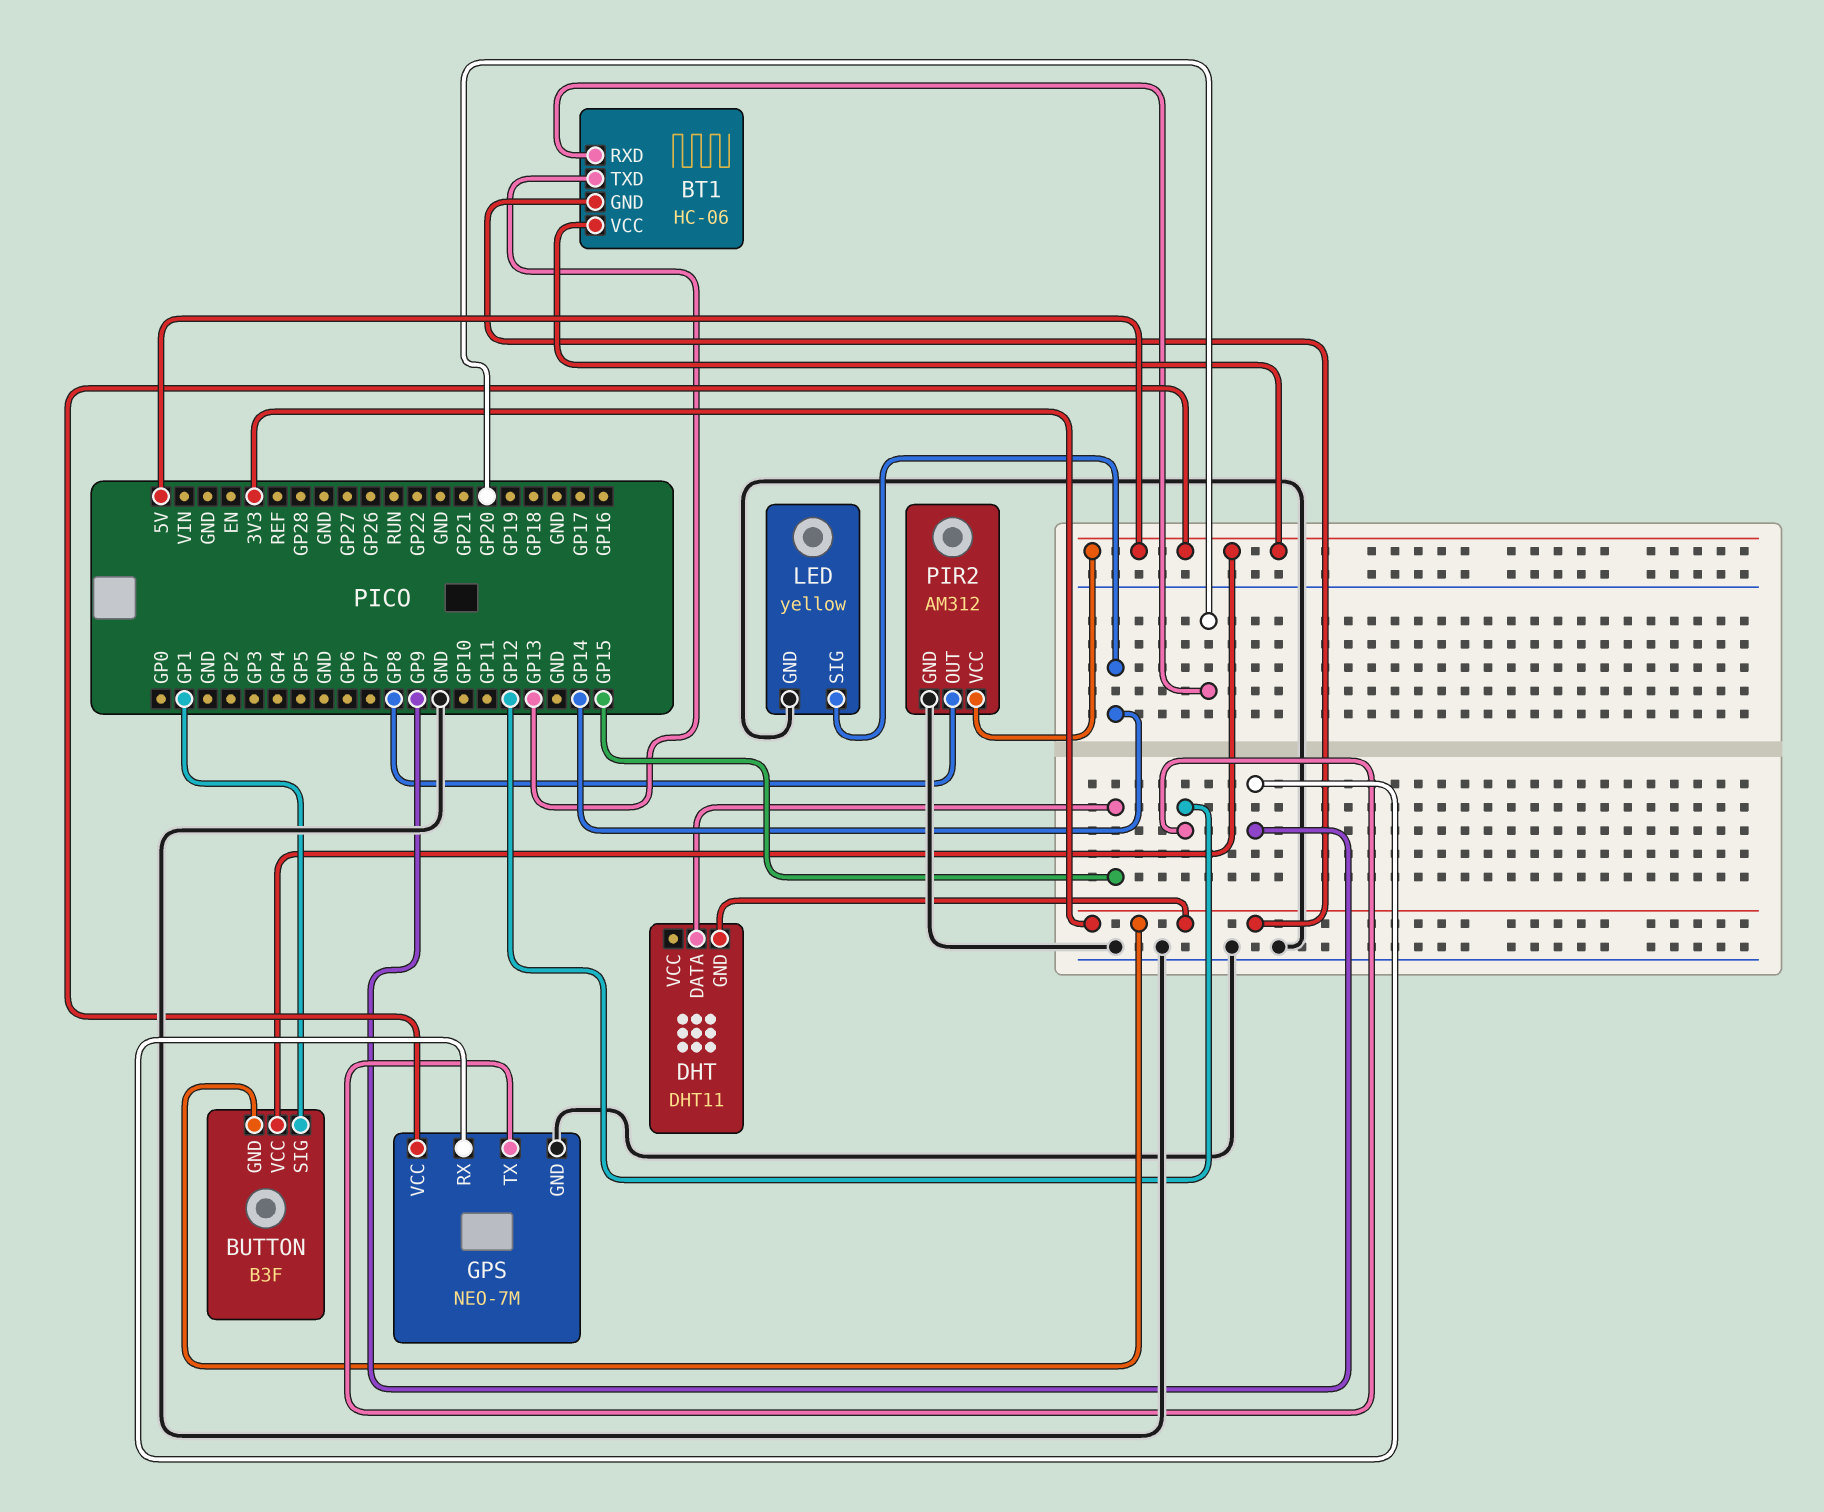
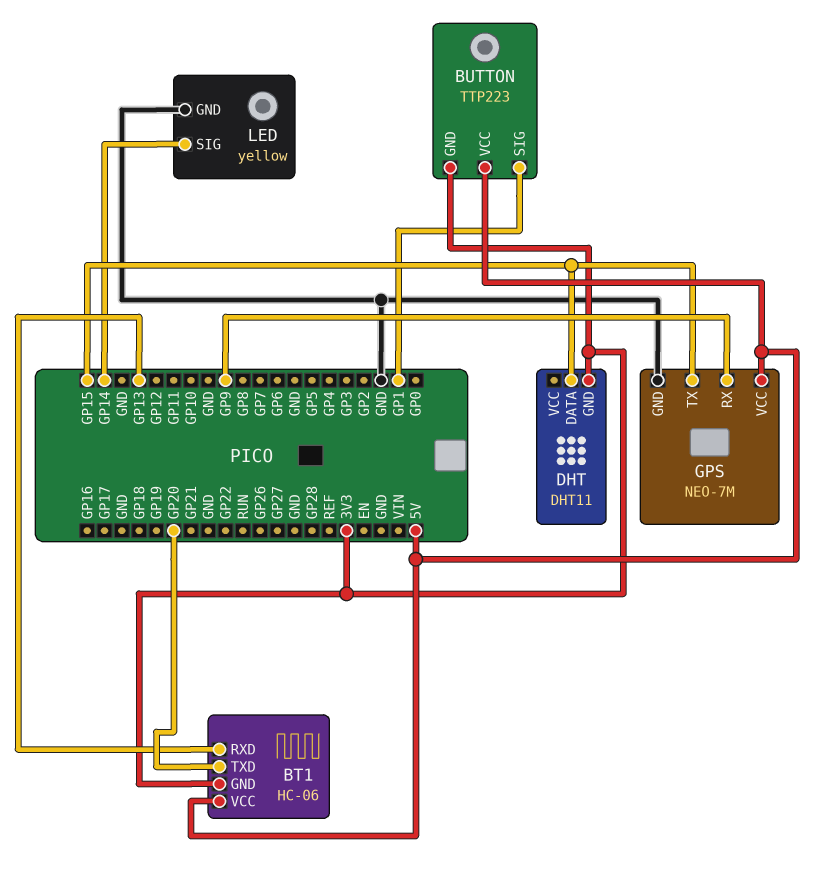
BT1 pin RXD: GP20 -> GP13
BT1 pin TXD: GP13 -> GP20
BUTTON: B3F -> TTP223
GPS pin TX: GP12 -> GP15
PIR2: AM312 -> none
PIR2 pin GND: GND -> none
PIR2 pin OUT: GP8 -> none
PIR2 pin VCC: 5V -> none

